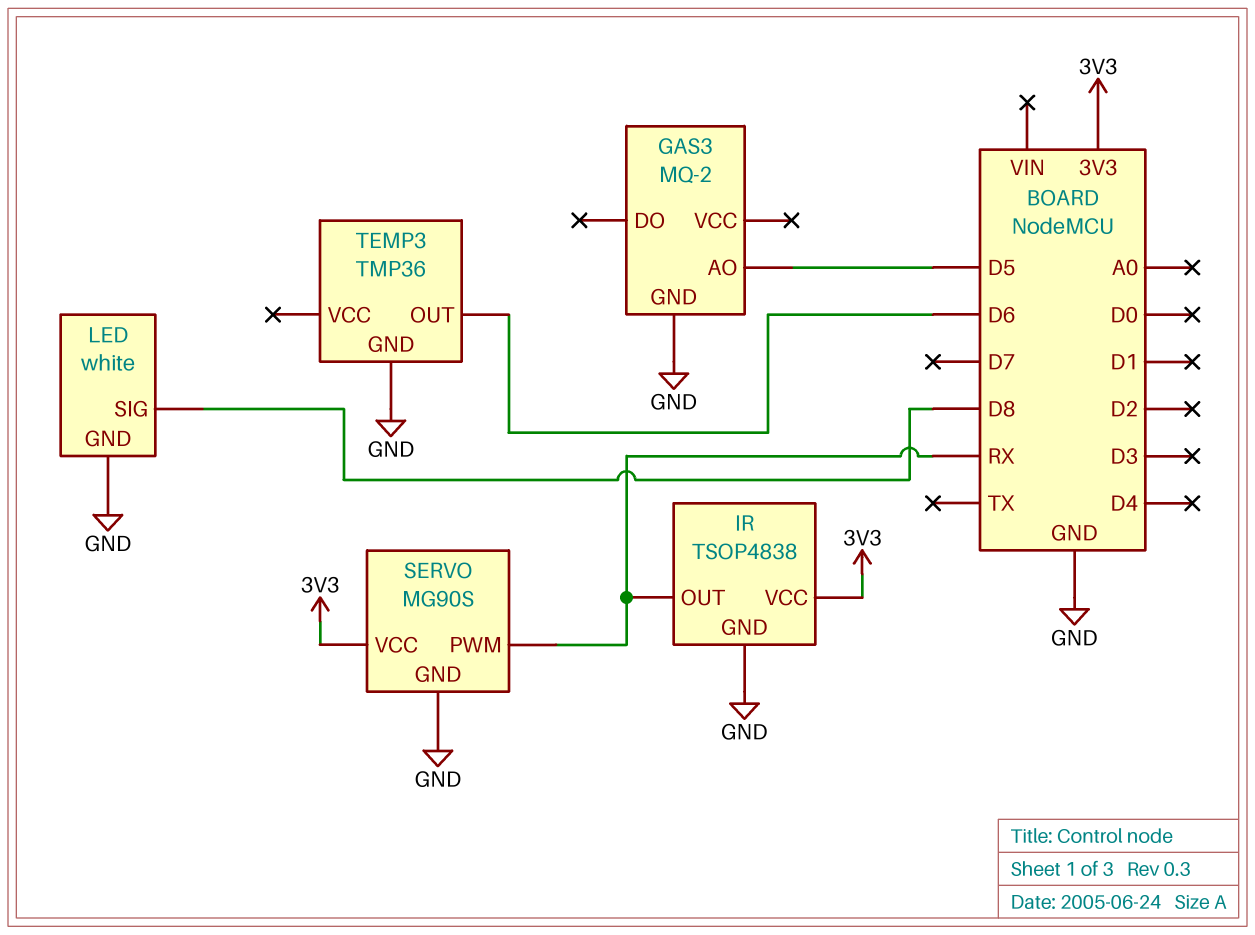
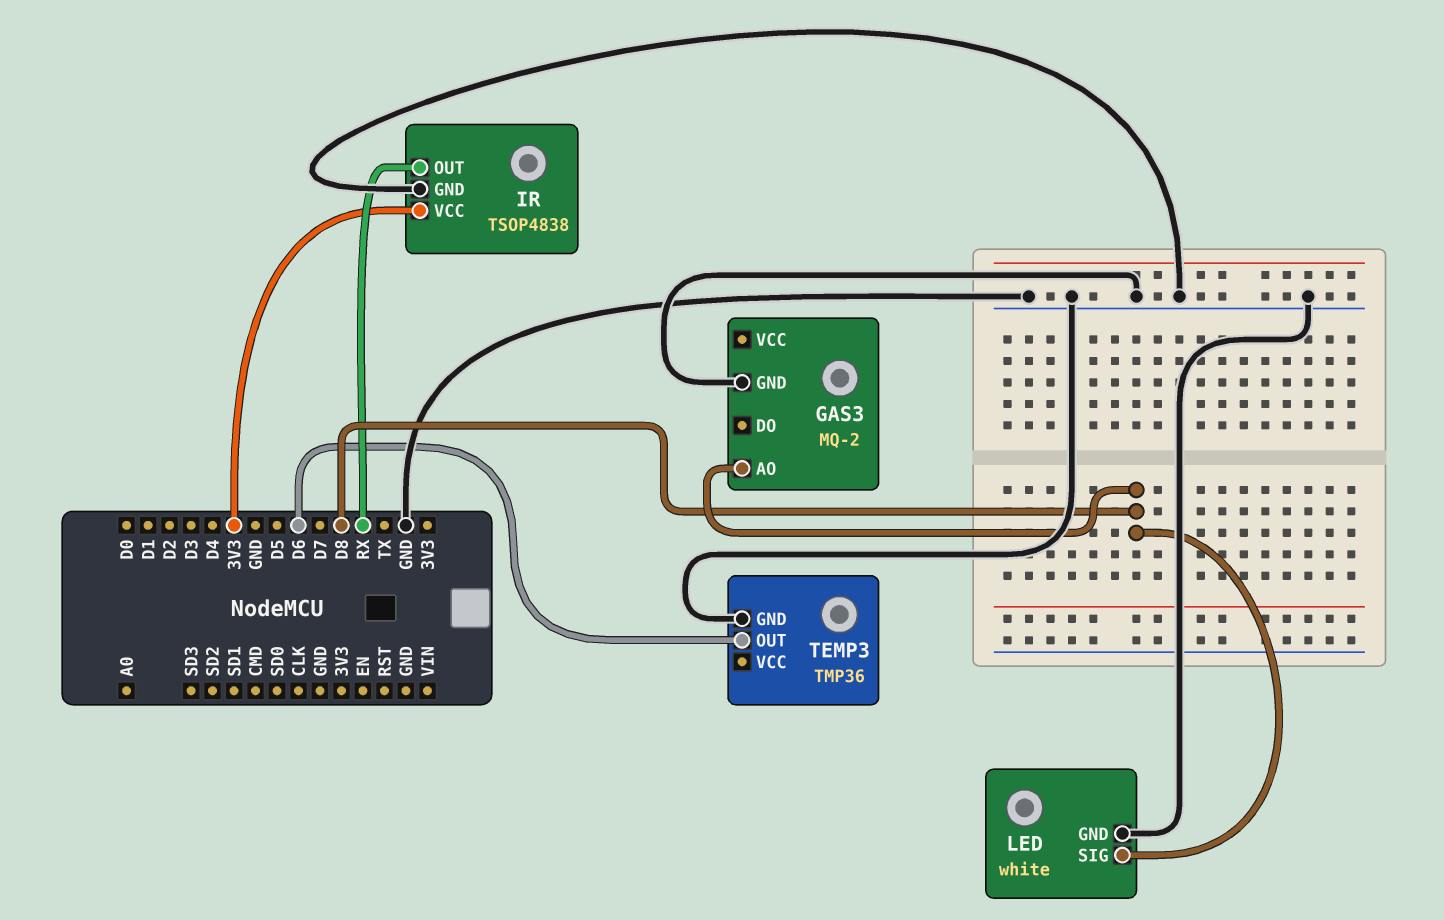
GAS3 pin AO: D5 -> D8
SERVO: MG90S -> none
SERVO pin GND: GND -> none
SERVO pin PWM: RX -> none
SERVO pin VCC: 3V3 -> none

